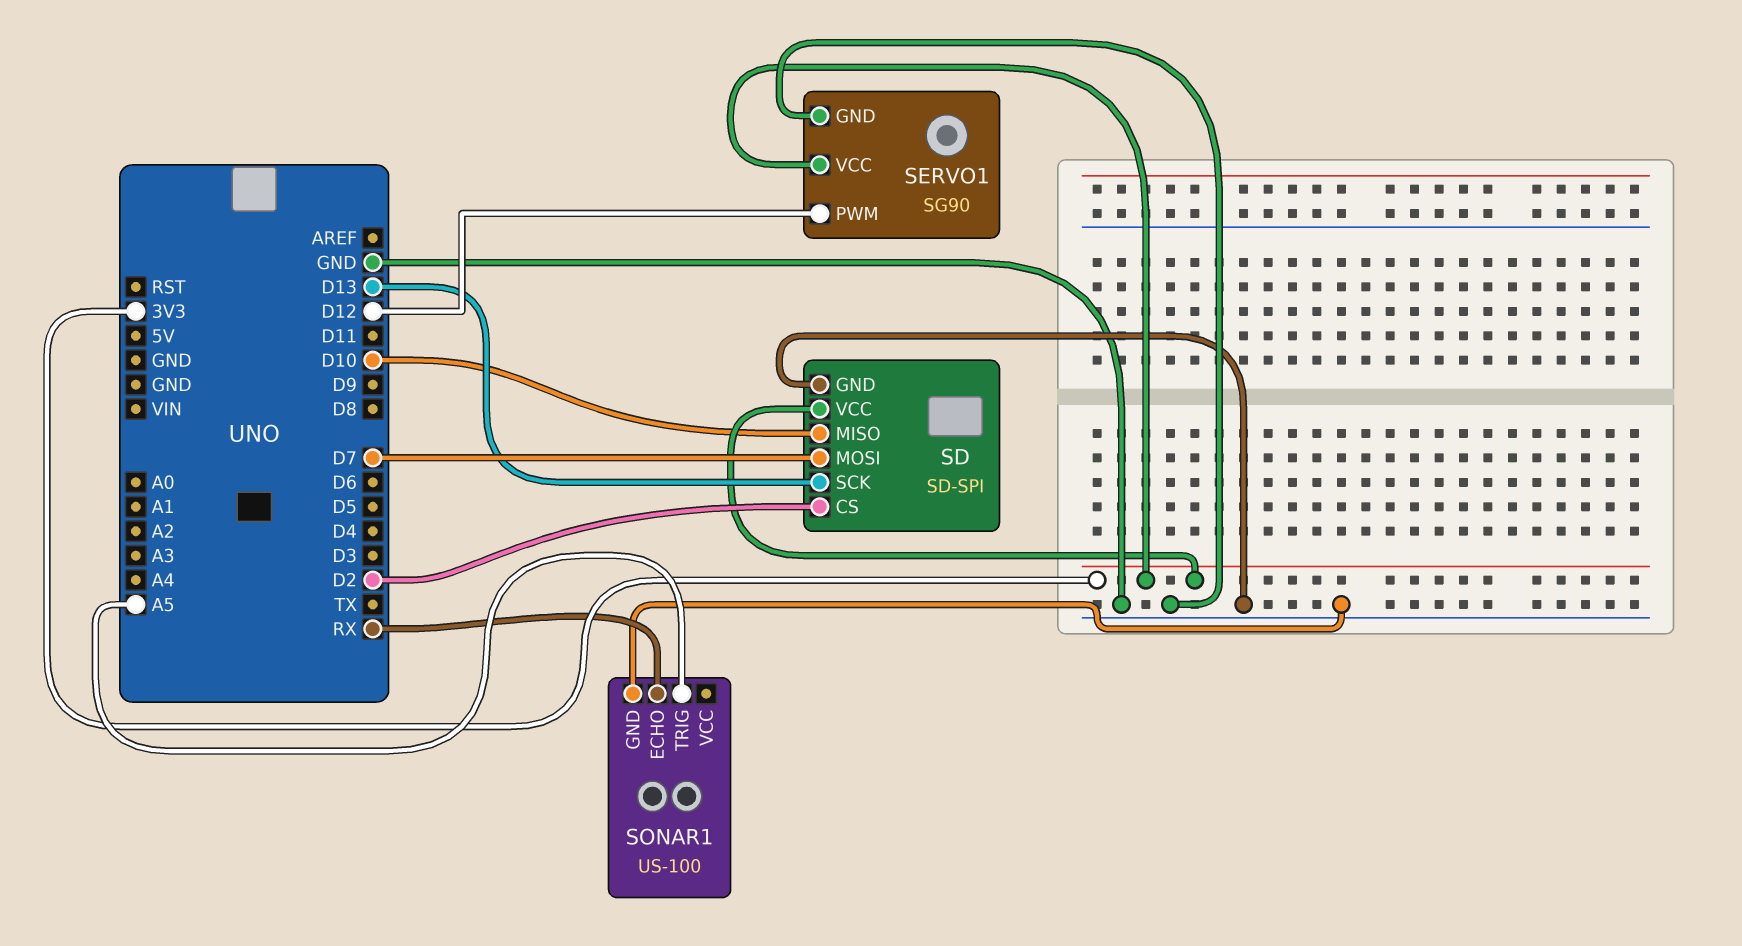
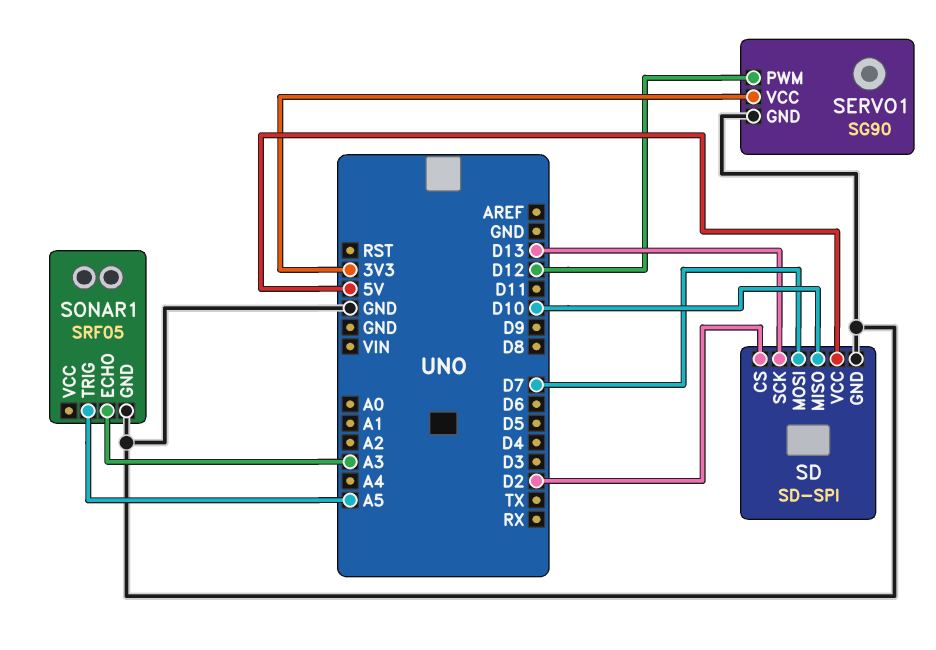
SD pin VCC: 3V3 -> 5V
SONAR1: US-100 -> SRF05
SONAR1 pin ECHO: RX -> A3

